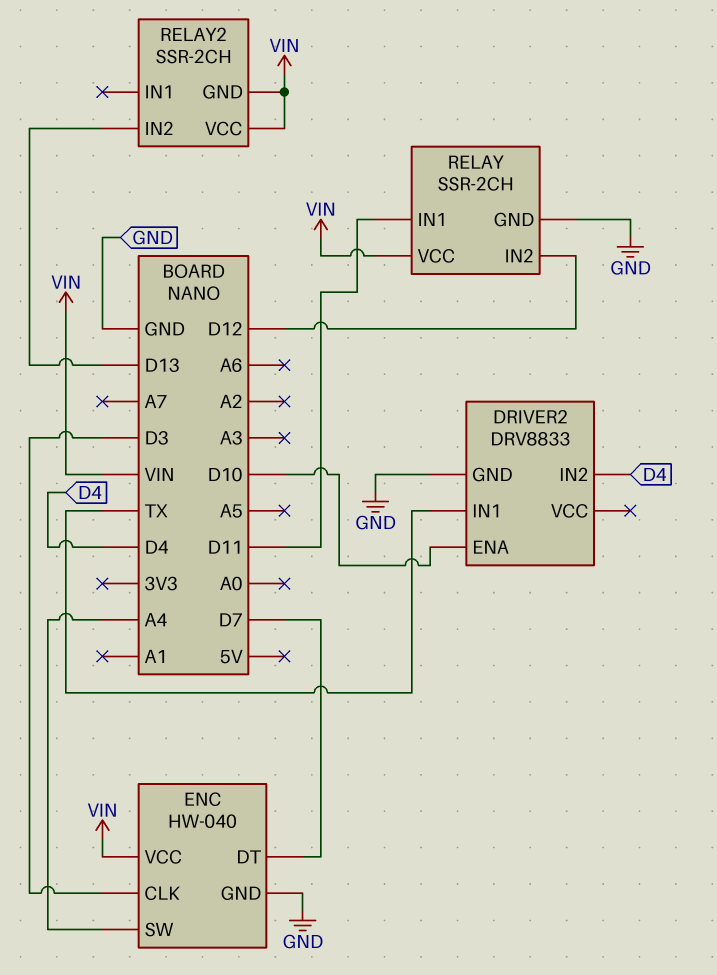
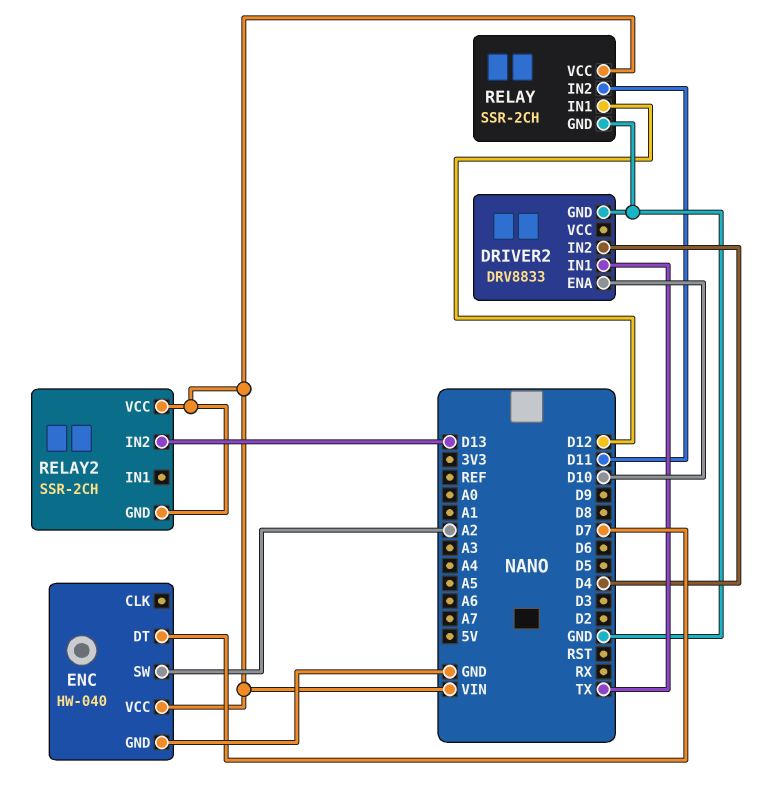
ENC pin CLK: D3 -> none
ENC pin SW: A4 -> A2
RELAY pin IN1: D11 -> D12
RELAY pin IN2: D12 -> D11

